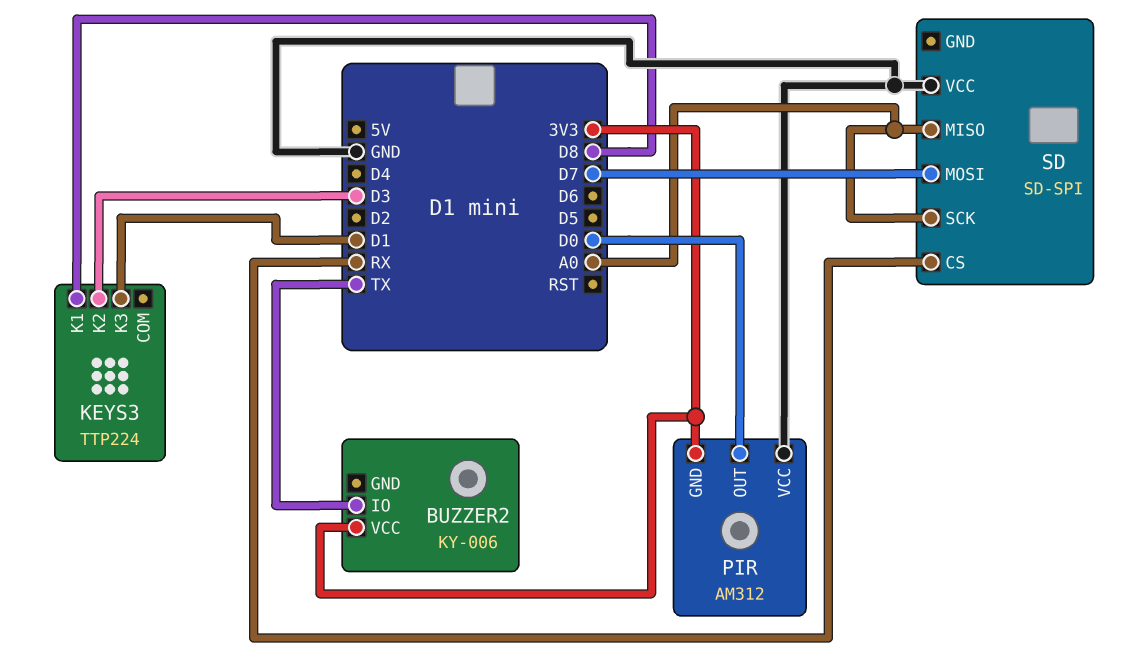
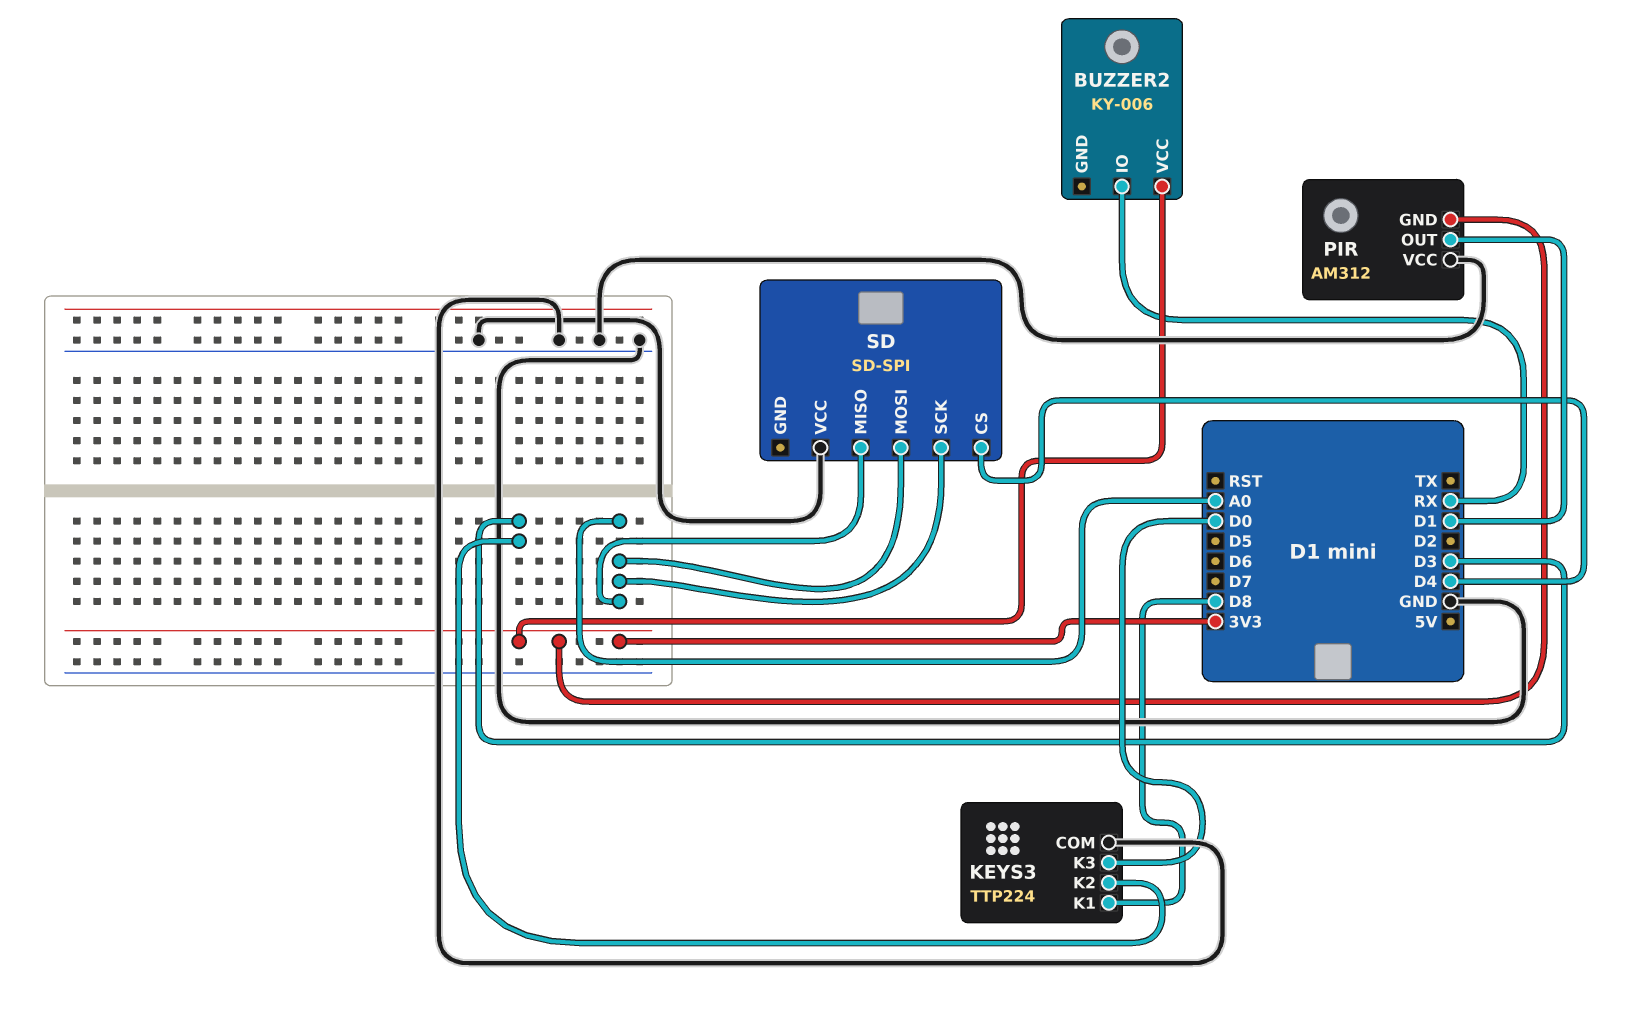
BUZZER2 pin IO: TX -> RX
KEYS3 pin COM: none -> GND
KEYS3 pin K3: D1 -> D0
PIR pin OUT: D0 -> D1
SD pin CS: RX -> D4
SD pin MOSI: D7 -> A0

